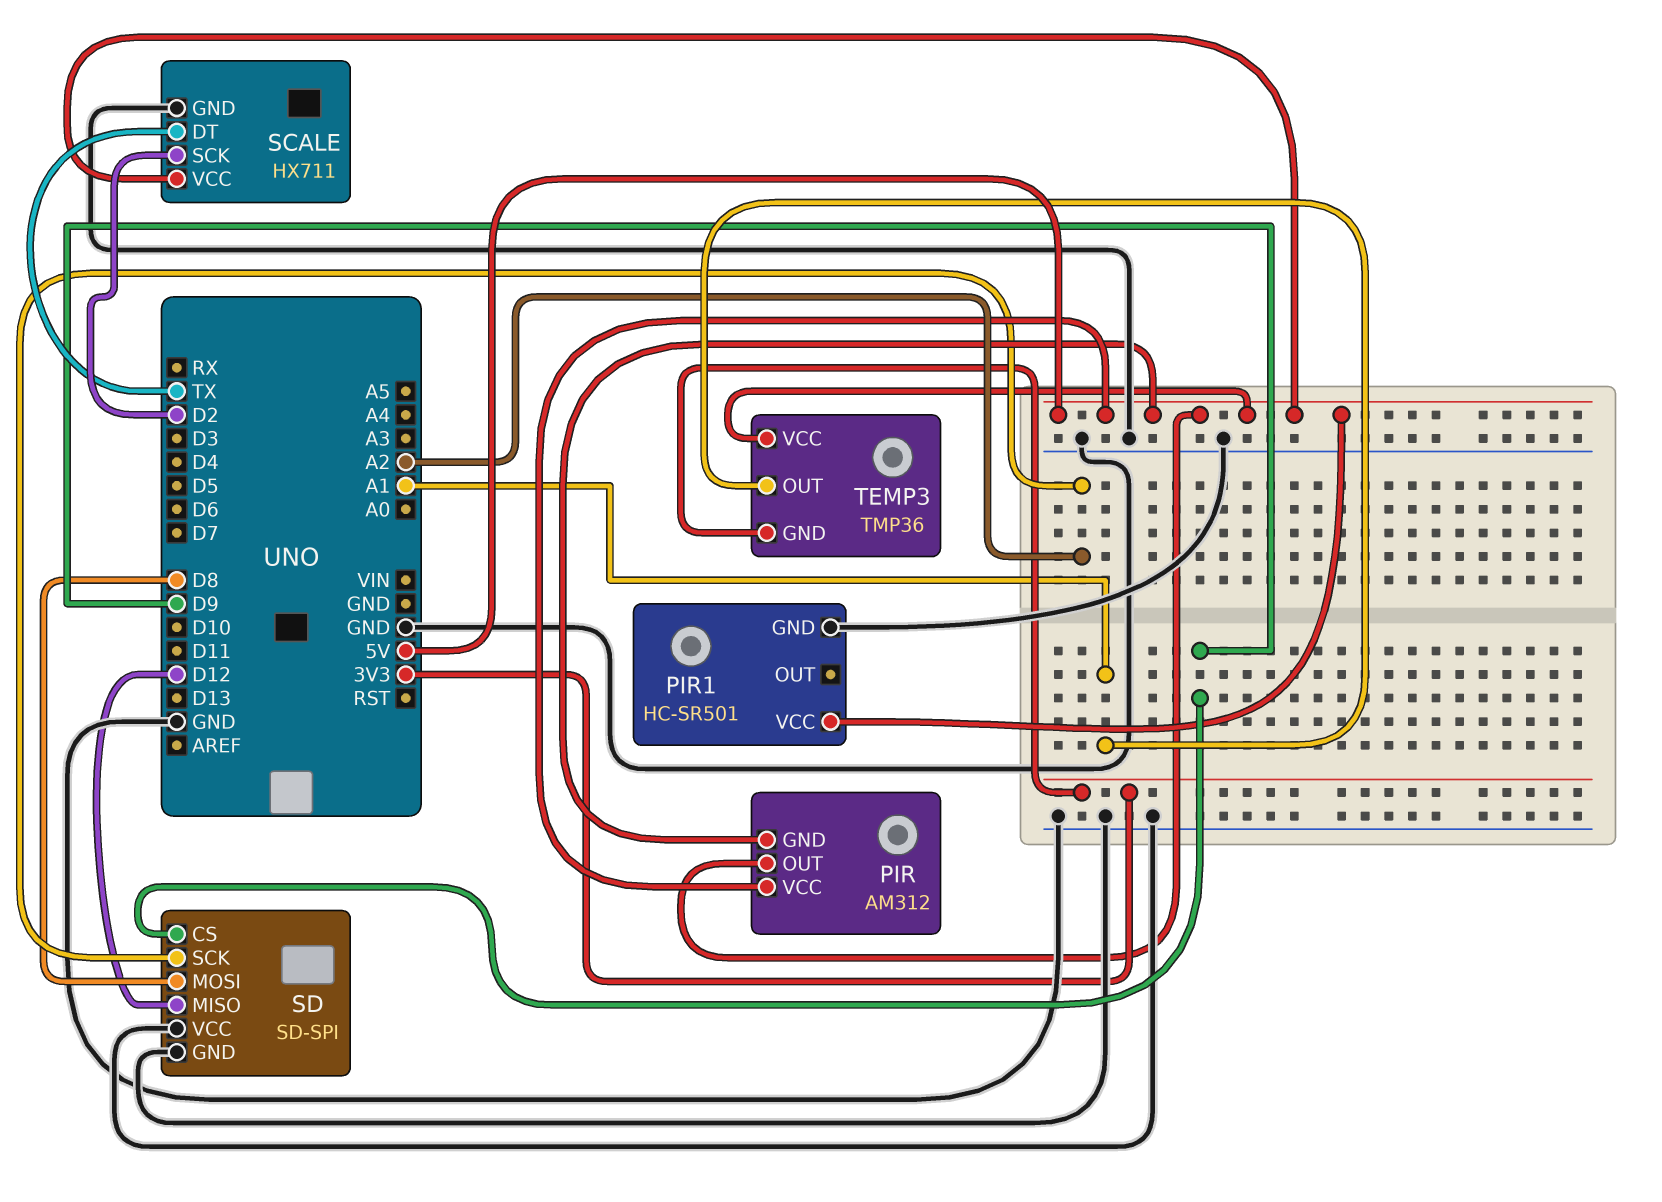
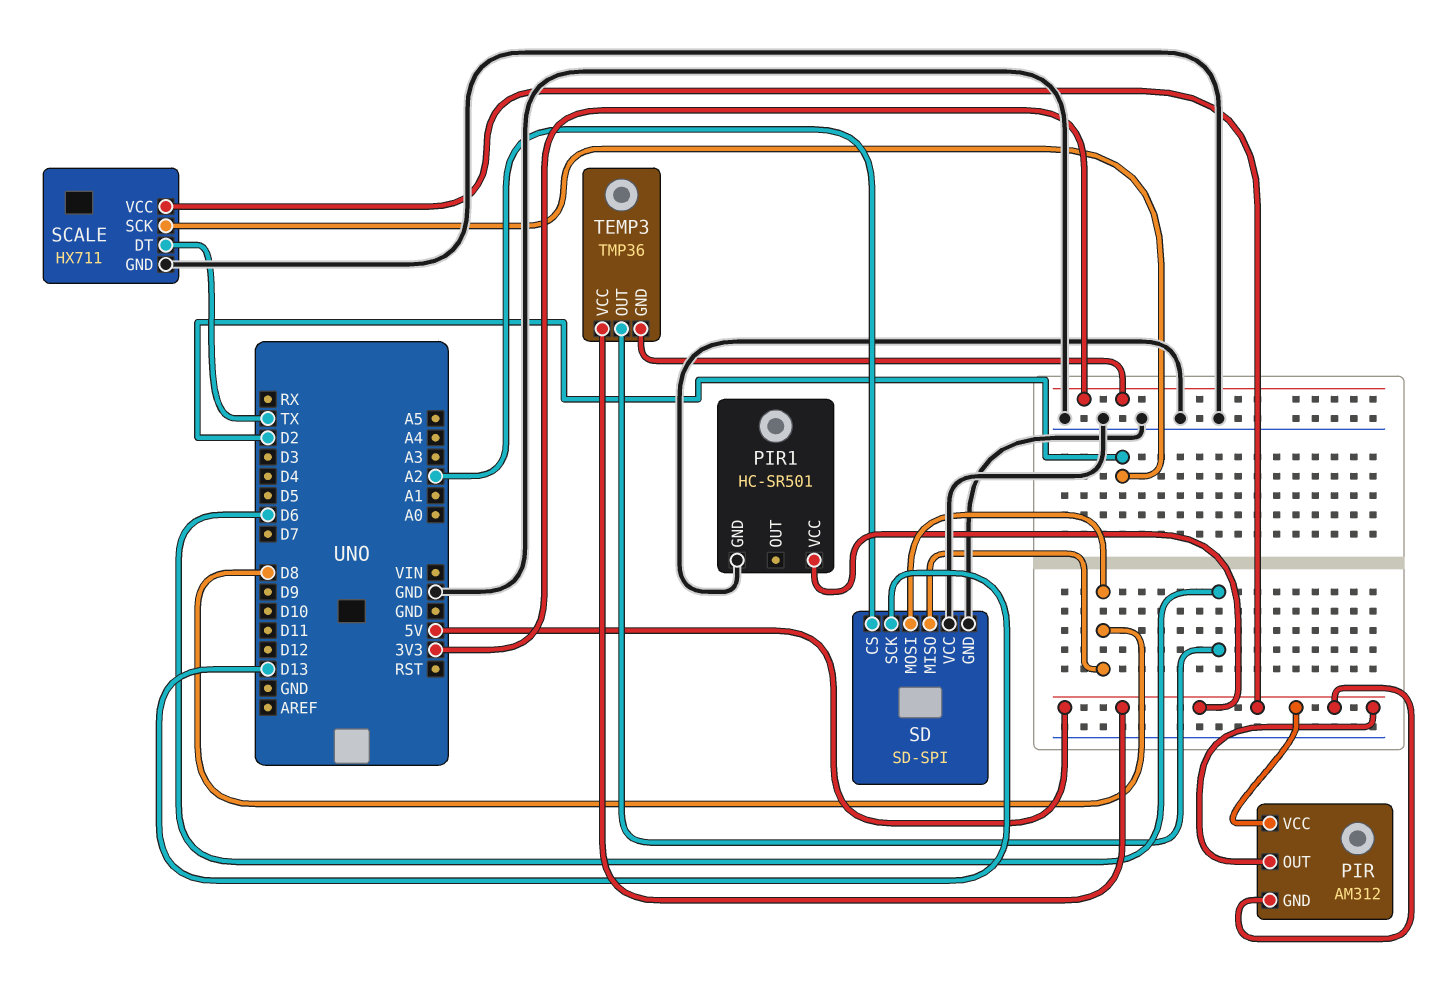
SD pin CS: D9 -> A2
SD pin MISO: D12 -> D8
SD pin SCK: A2 -> D13
TEMP3 pin OUT: A1 -> D6

